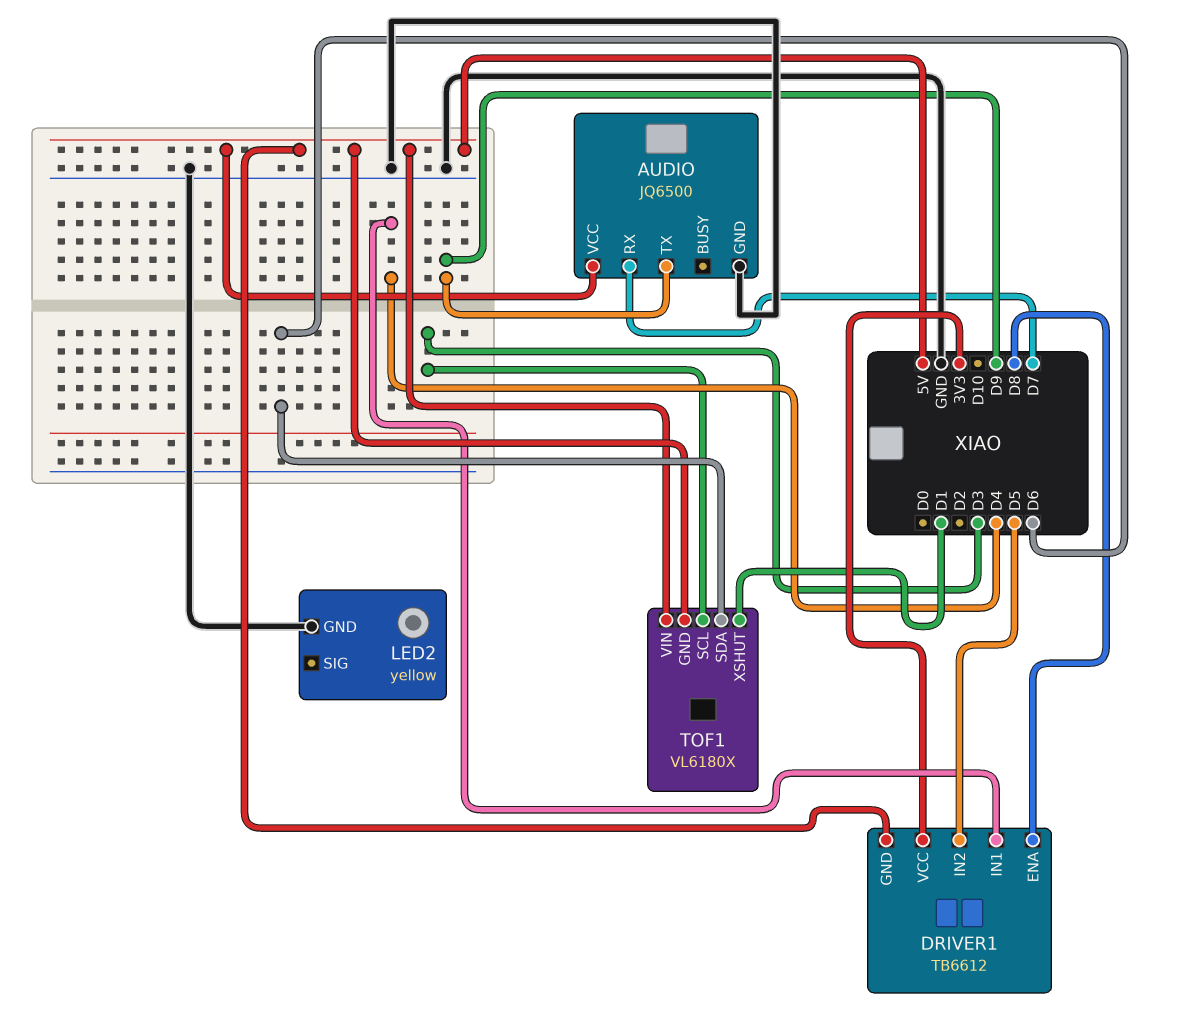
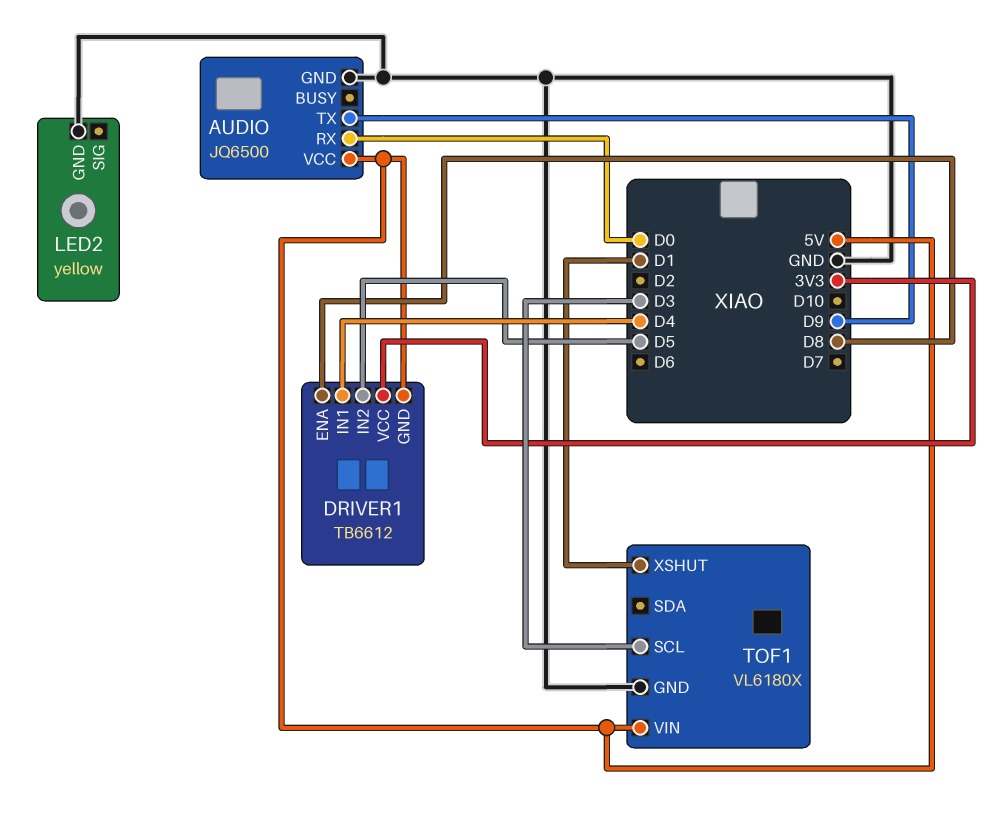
AUDIO pin RX: D7 -> D0
TOF1 pin GND: 5V -> GND
TOF1 pin SDA: D6 -> none

